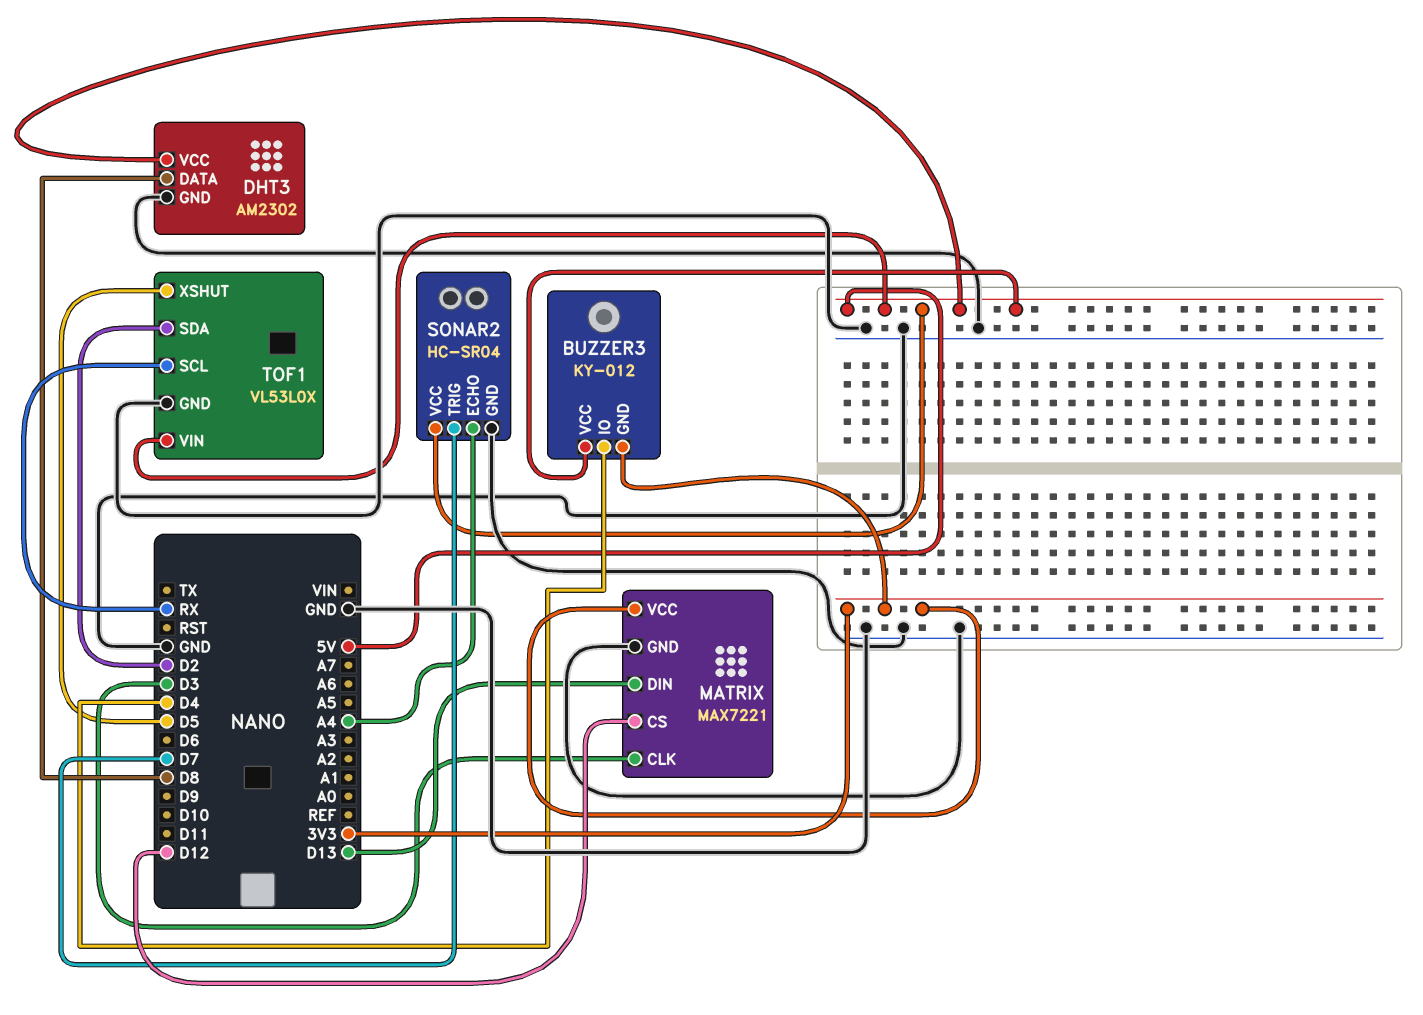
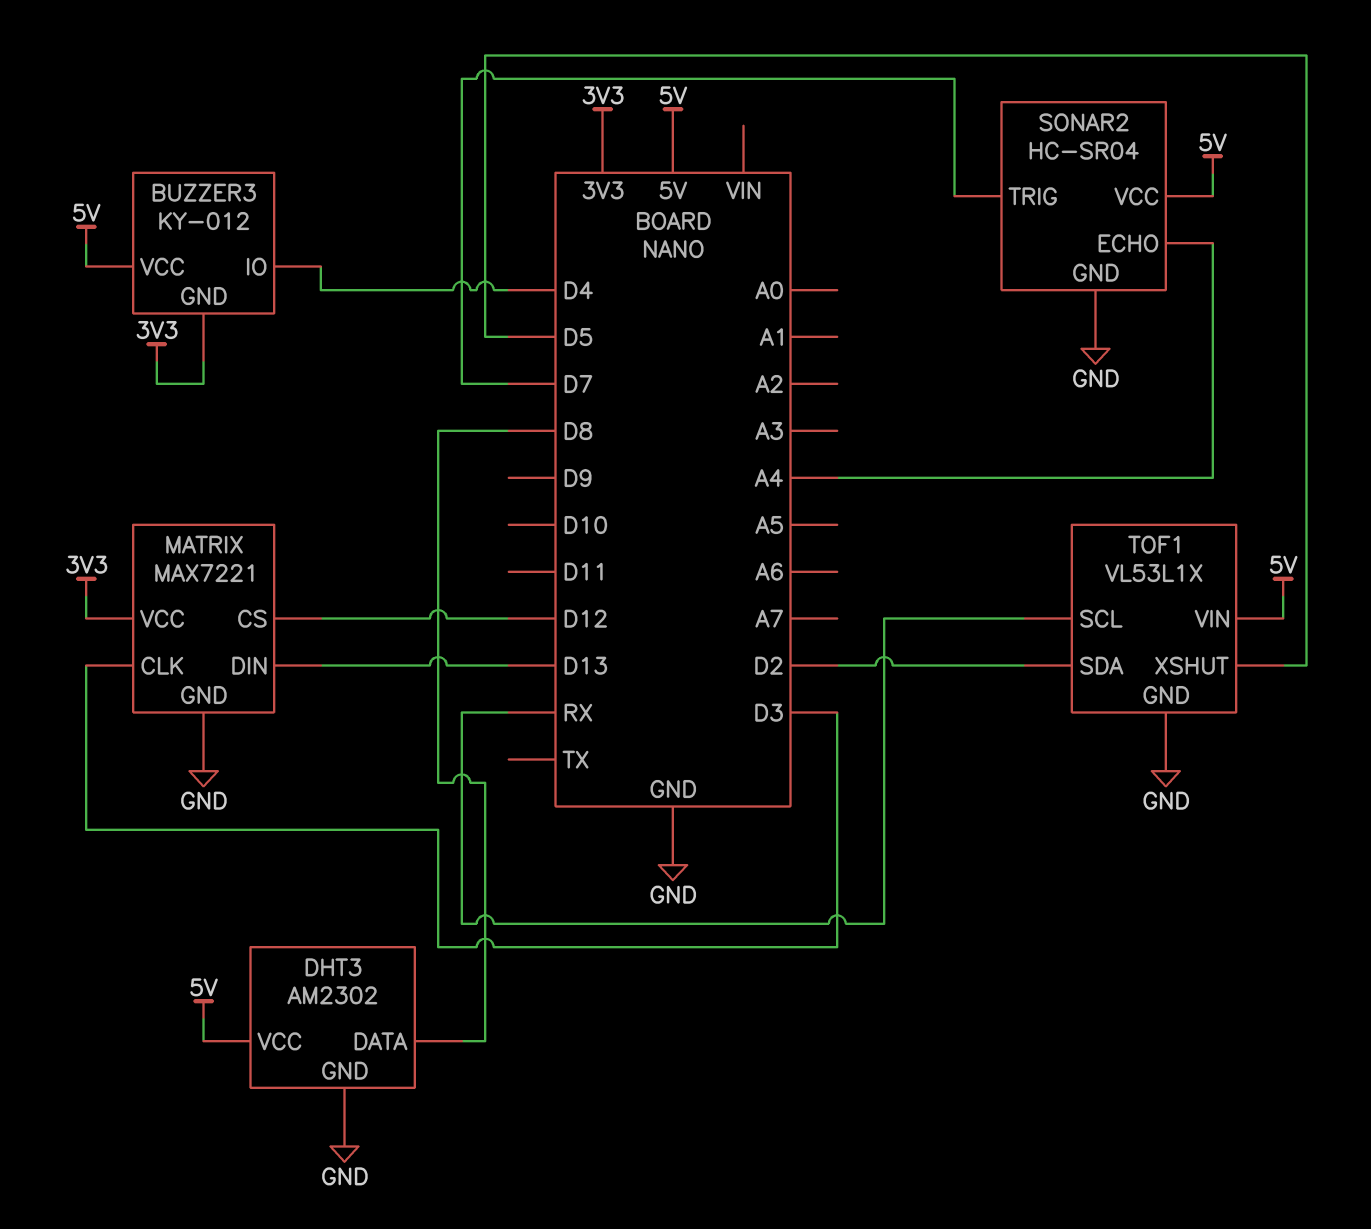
TOF1: VL53L0X -> VL53L1X

